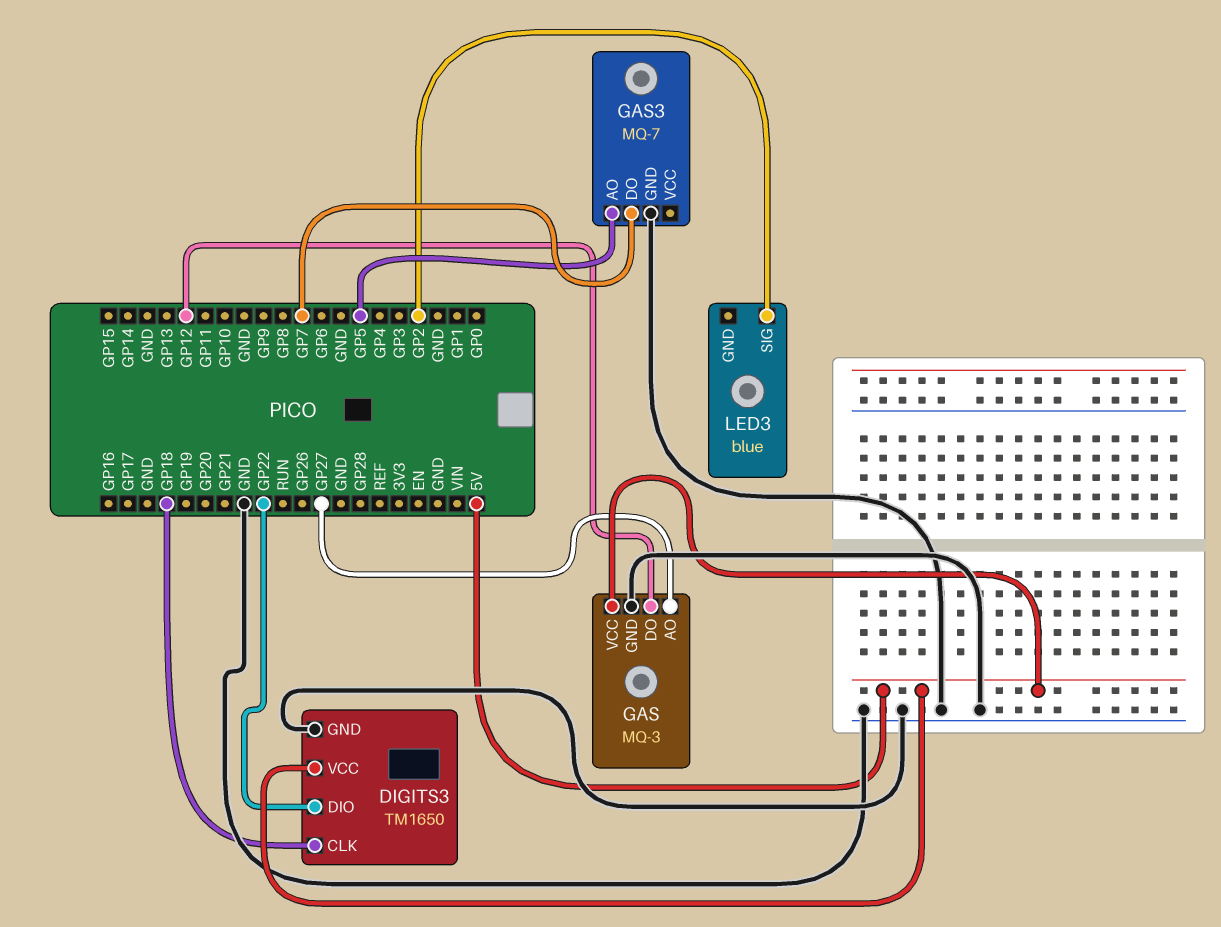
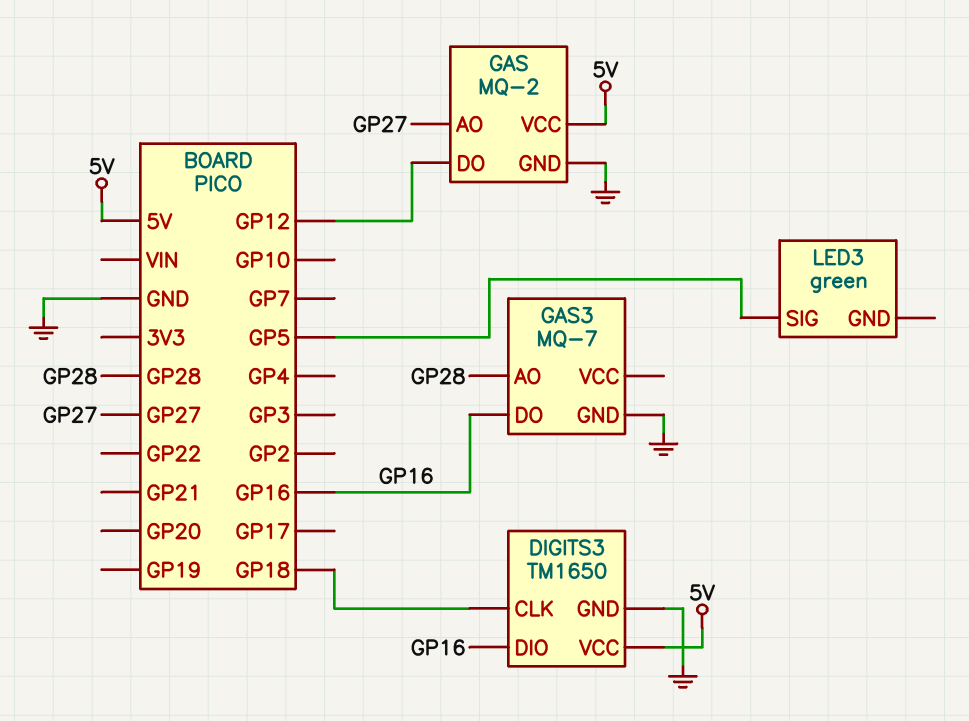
DIGITS3 pin DIO: GP22 -> GP16
GAS: MQ-3 -> MQ-2
GAS3 pin AO: GP5 -> GP28
GAS3 pin DO: GP7 -> GP16
LED3: blue -> green
LED3 pin SIG: GP2 -> GP5

